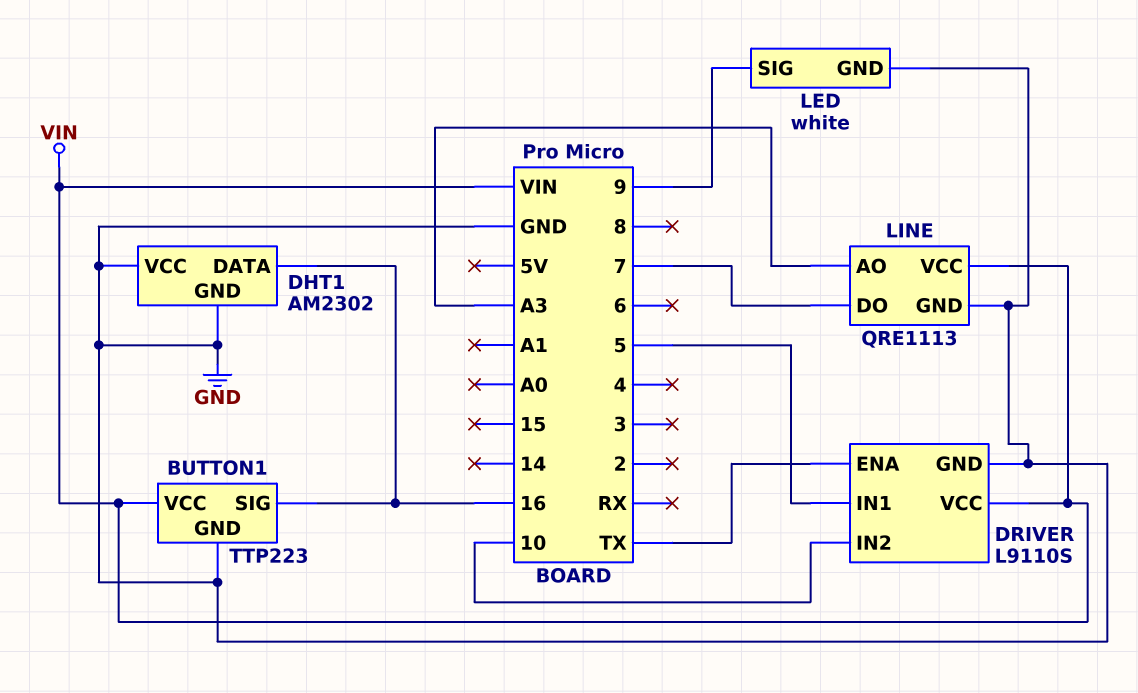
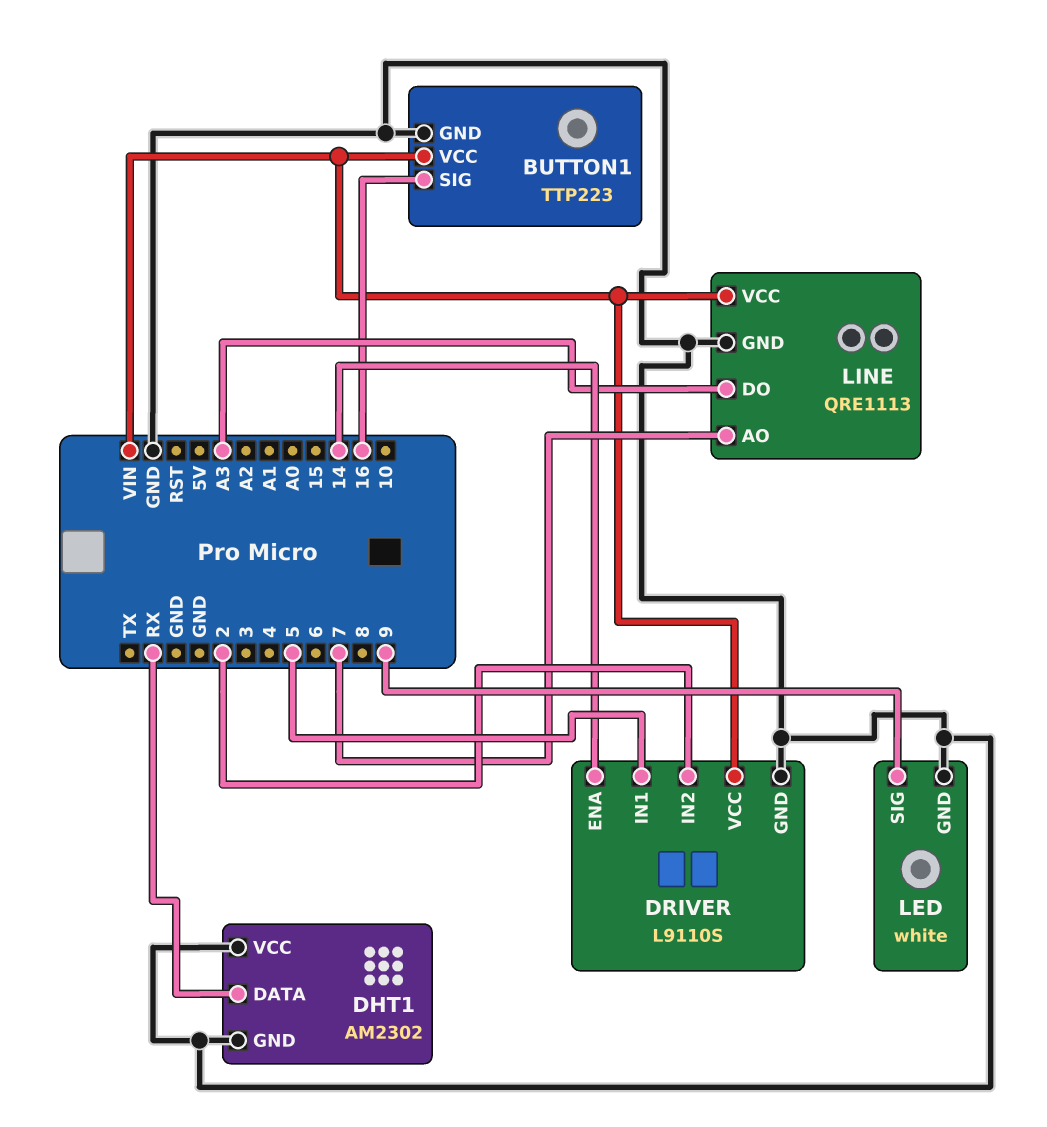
DHT1 pin DATA: 16 -> RX
DRIVER pin ENA: TX -> 14
DRIVER pin IN2: 10 -> 2
LINE pin AO: A3 -> 7
LINE pin DO: 7 -> A3

